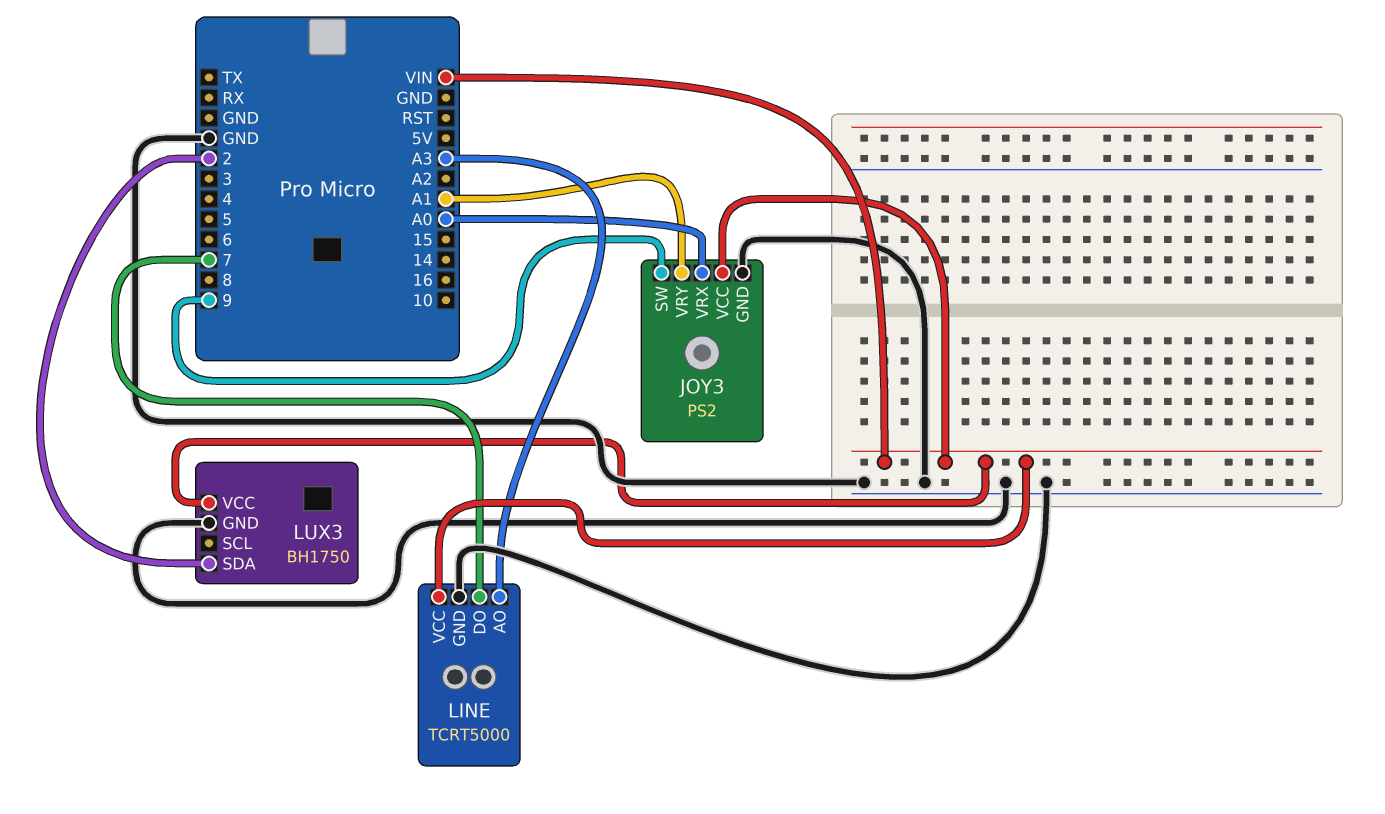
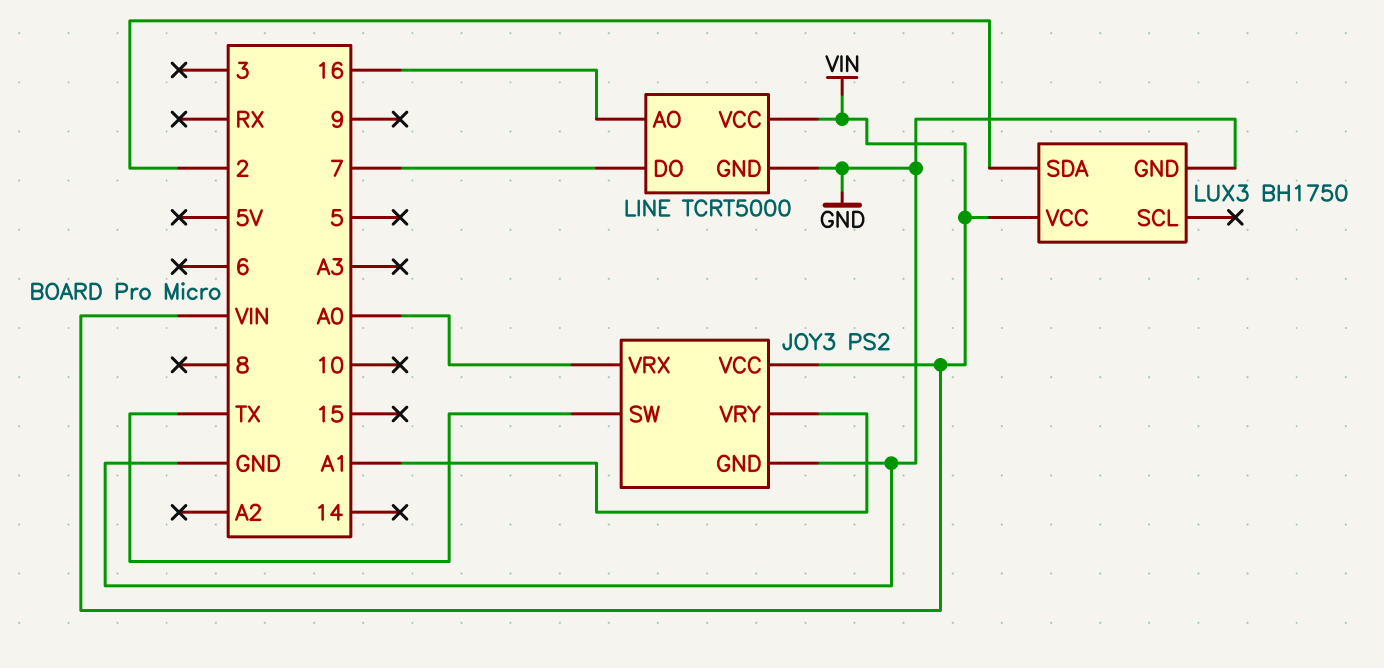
JOY3 pin SW: 9 -> TX
LINE pin AO: A3 -> 16

